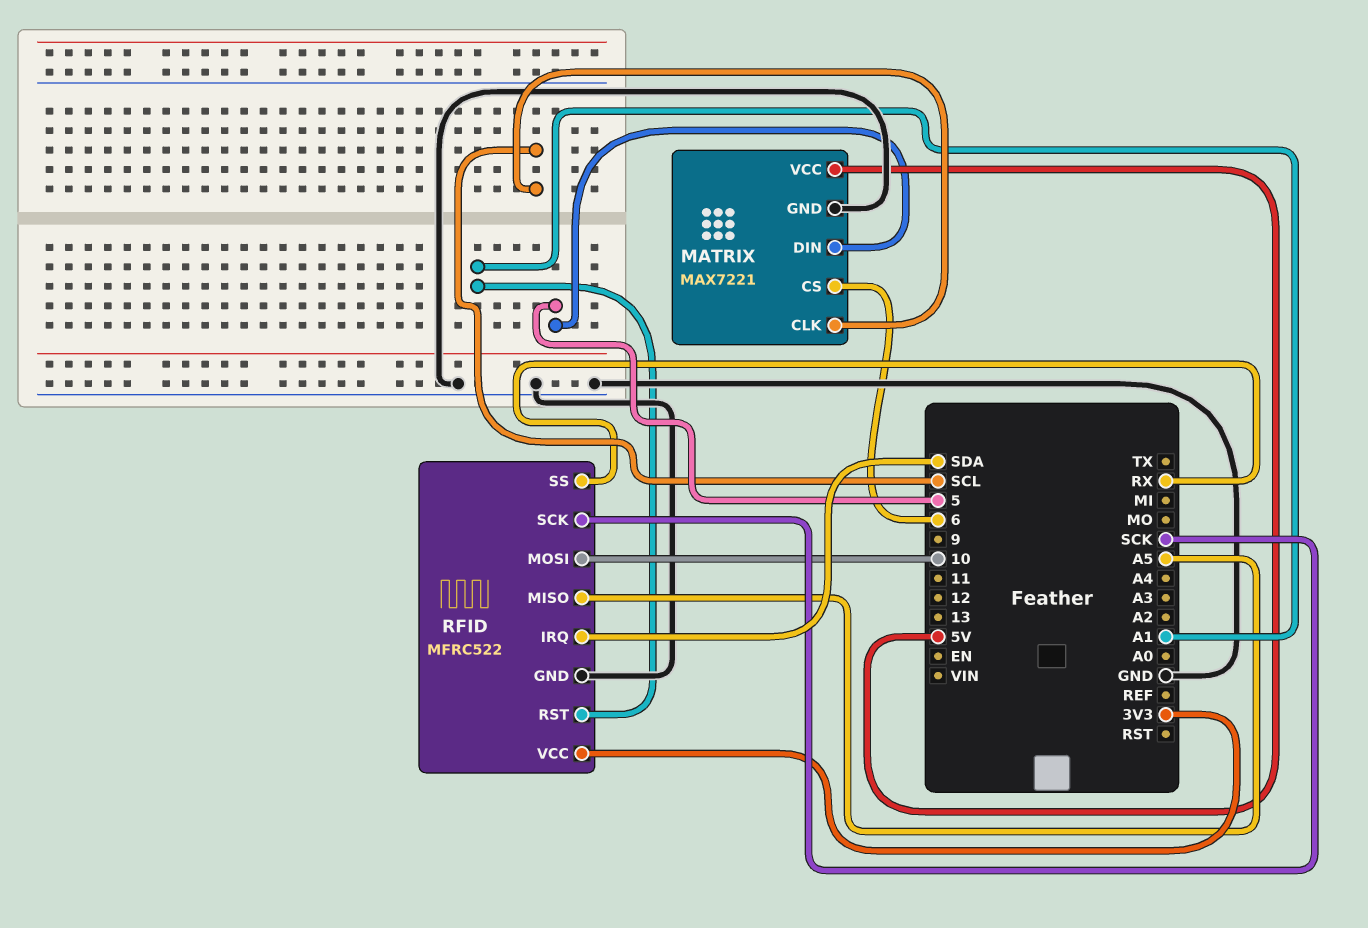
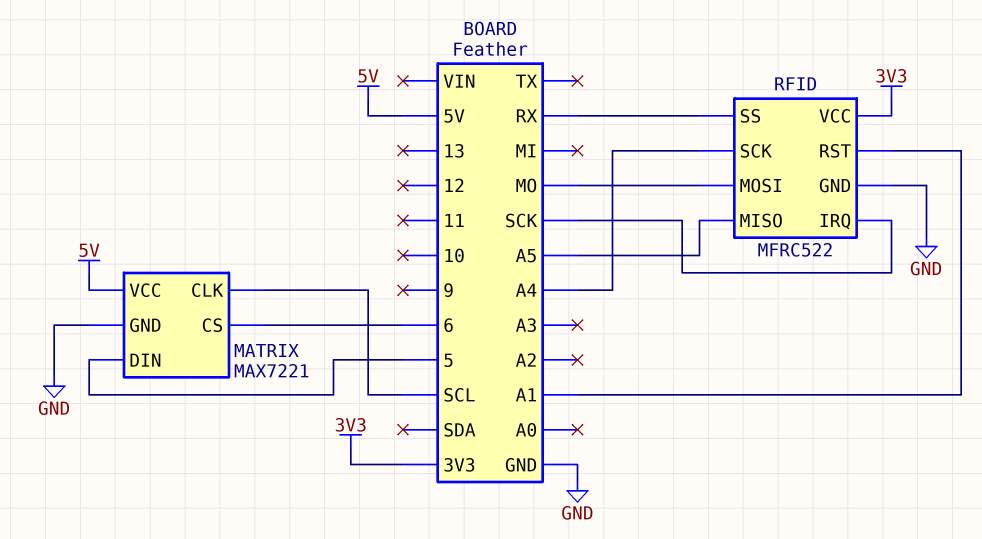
RFID pin IRQ: SDA -> SCK
RFID pin MOSI: 10 -> MO
RFID pin SCK: SCK -> A4

